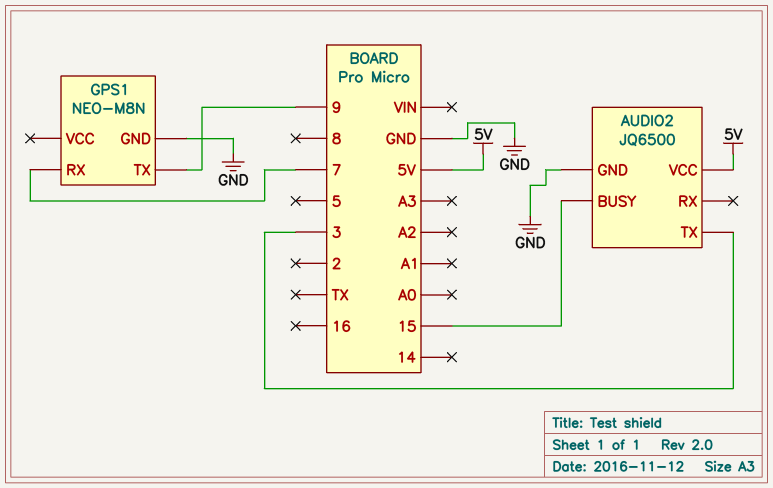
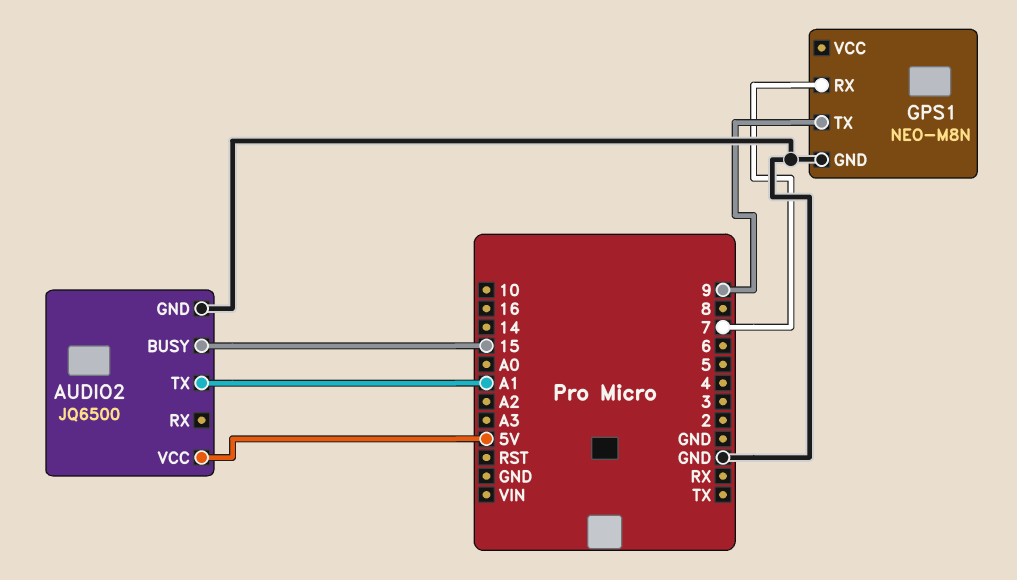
AUDIO2 pin TX: 3 -> A1

